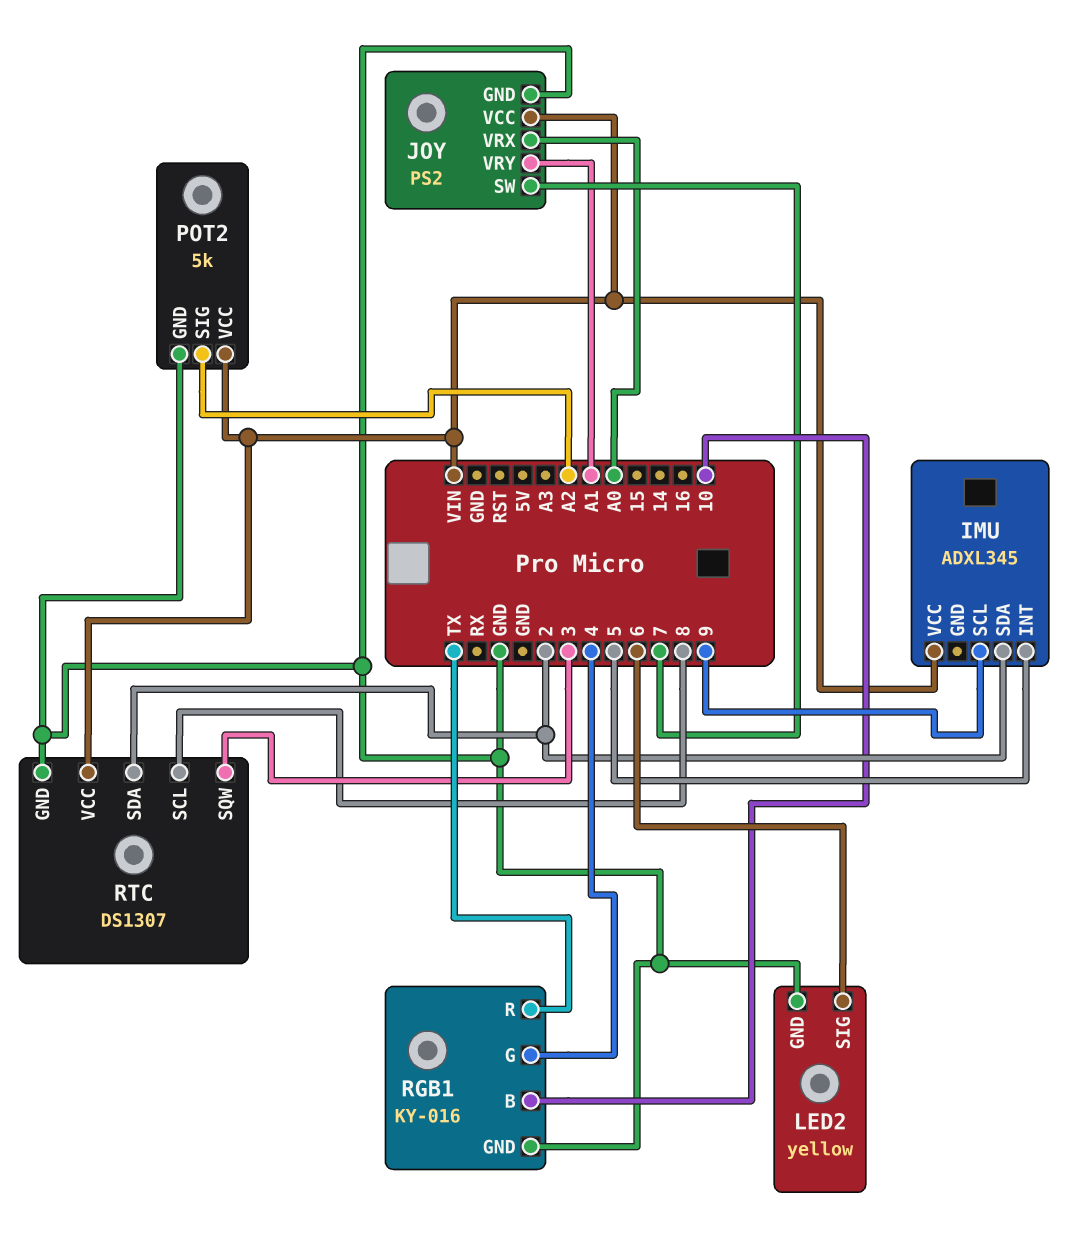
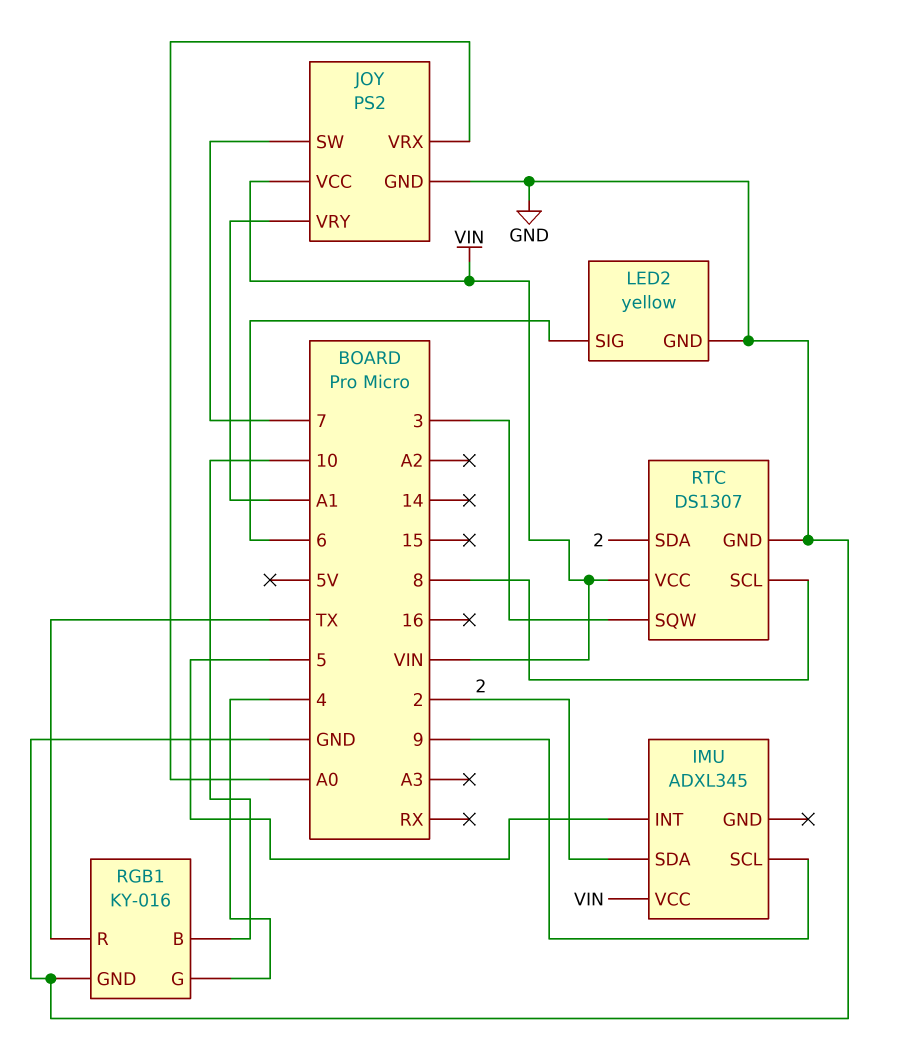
POT2: 5k -> none
POT2 pin GND: GND -> none
POT2 pin SIG: A2 -> none
POT2 pin VCC: VIN -> none

